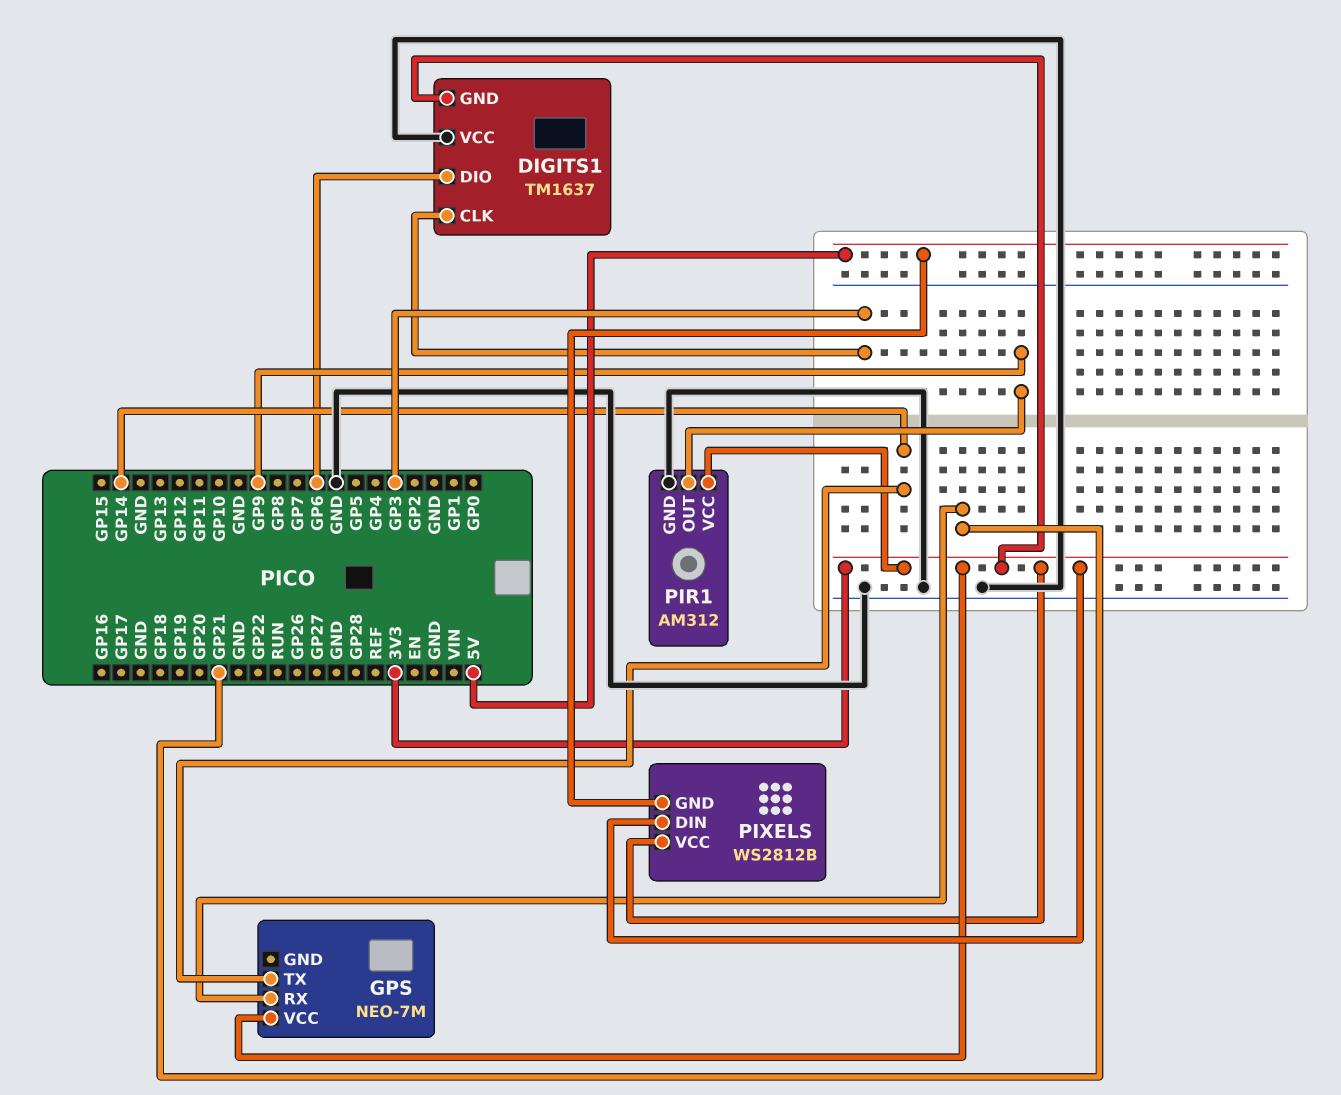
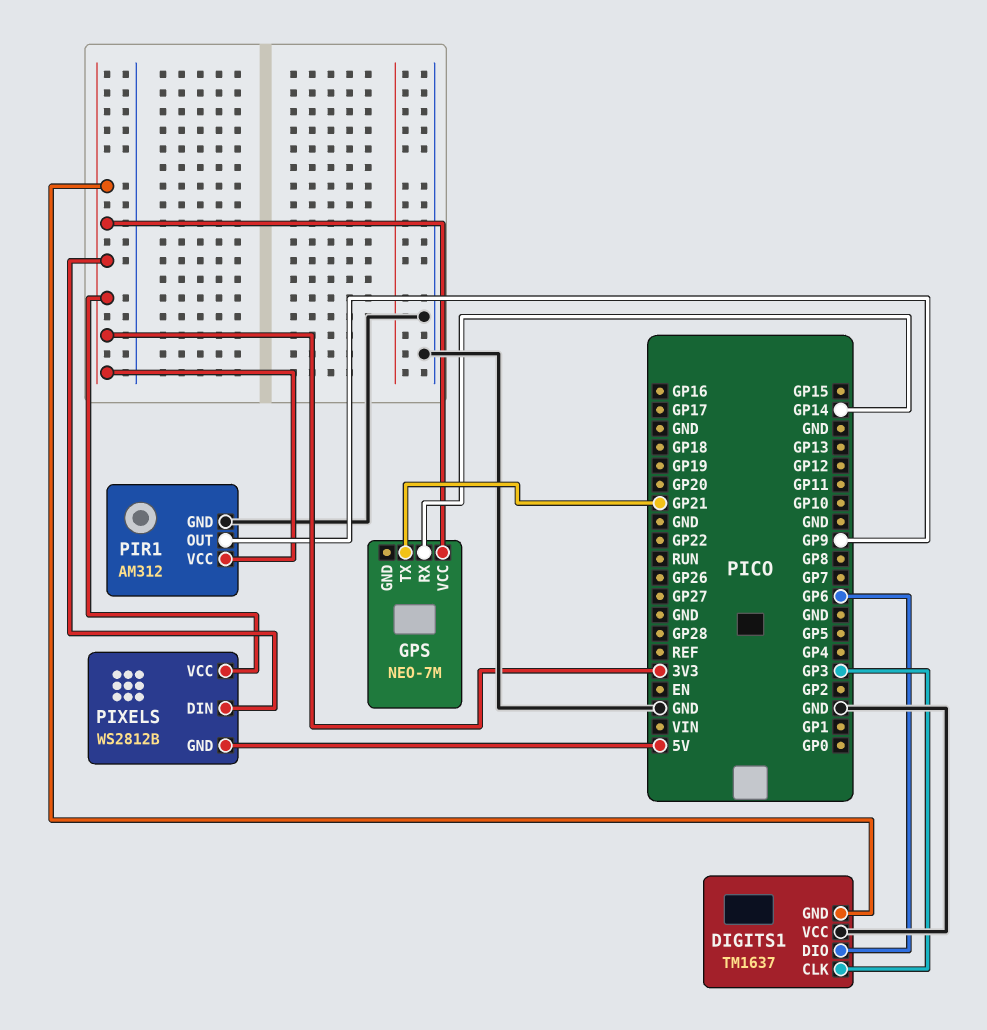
GPS pin RX: GP21 -> GP14
GPS pin TX: GP14 -> GP21

